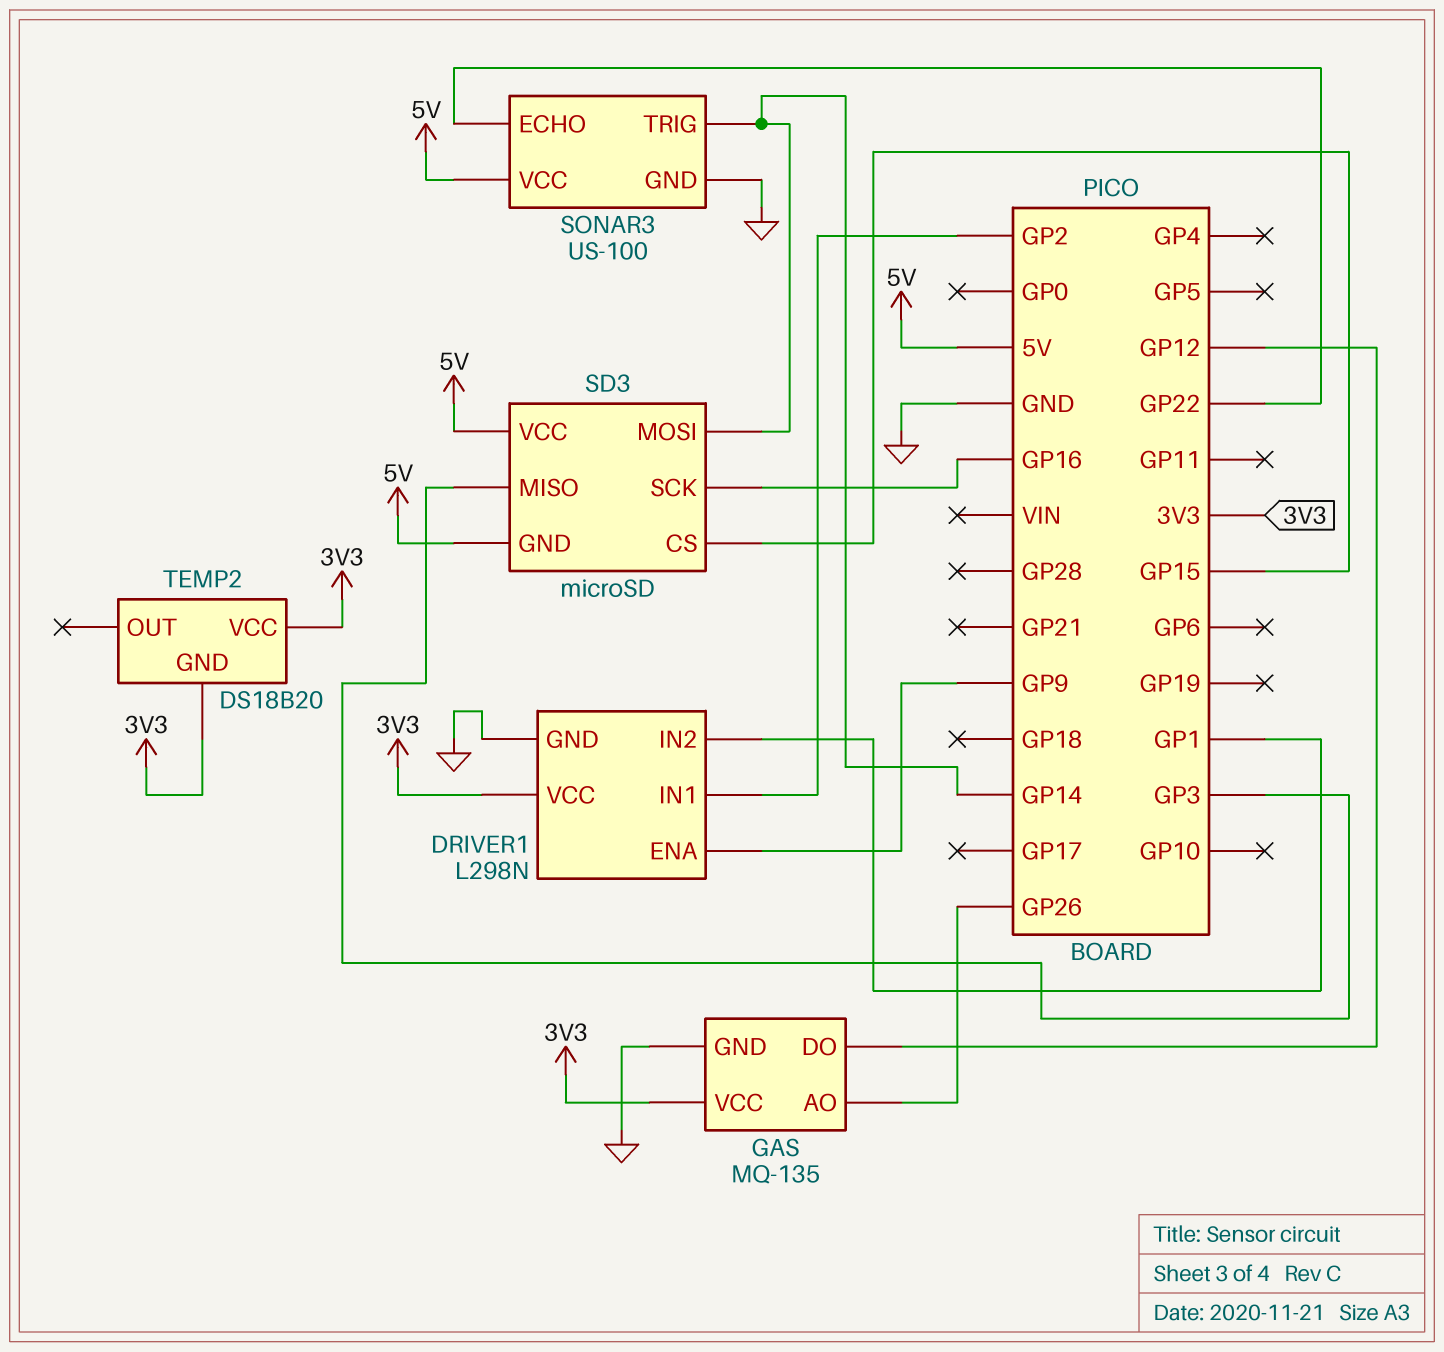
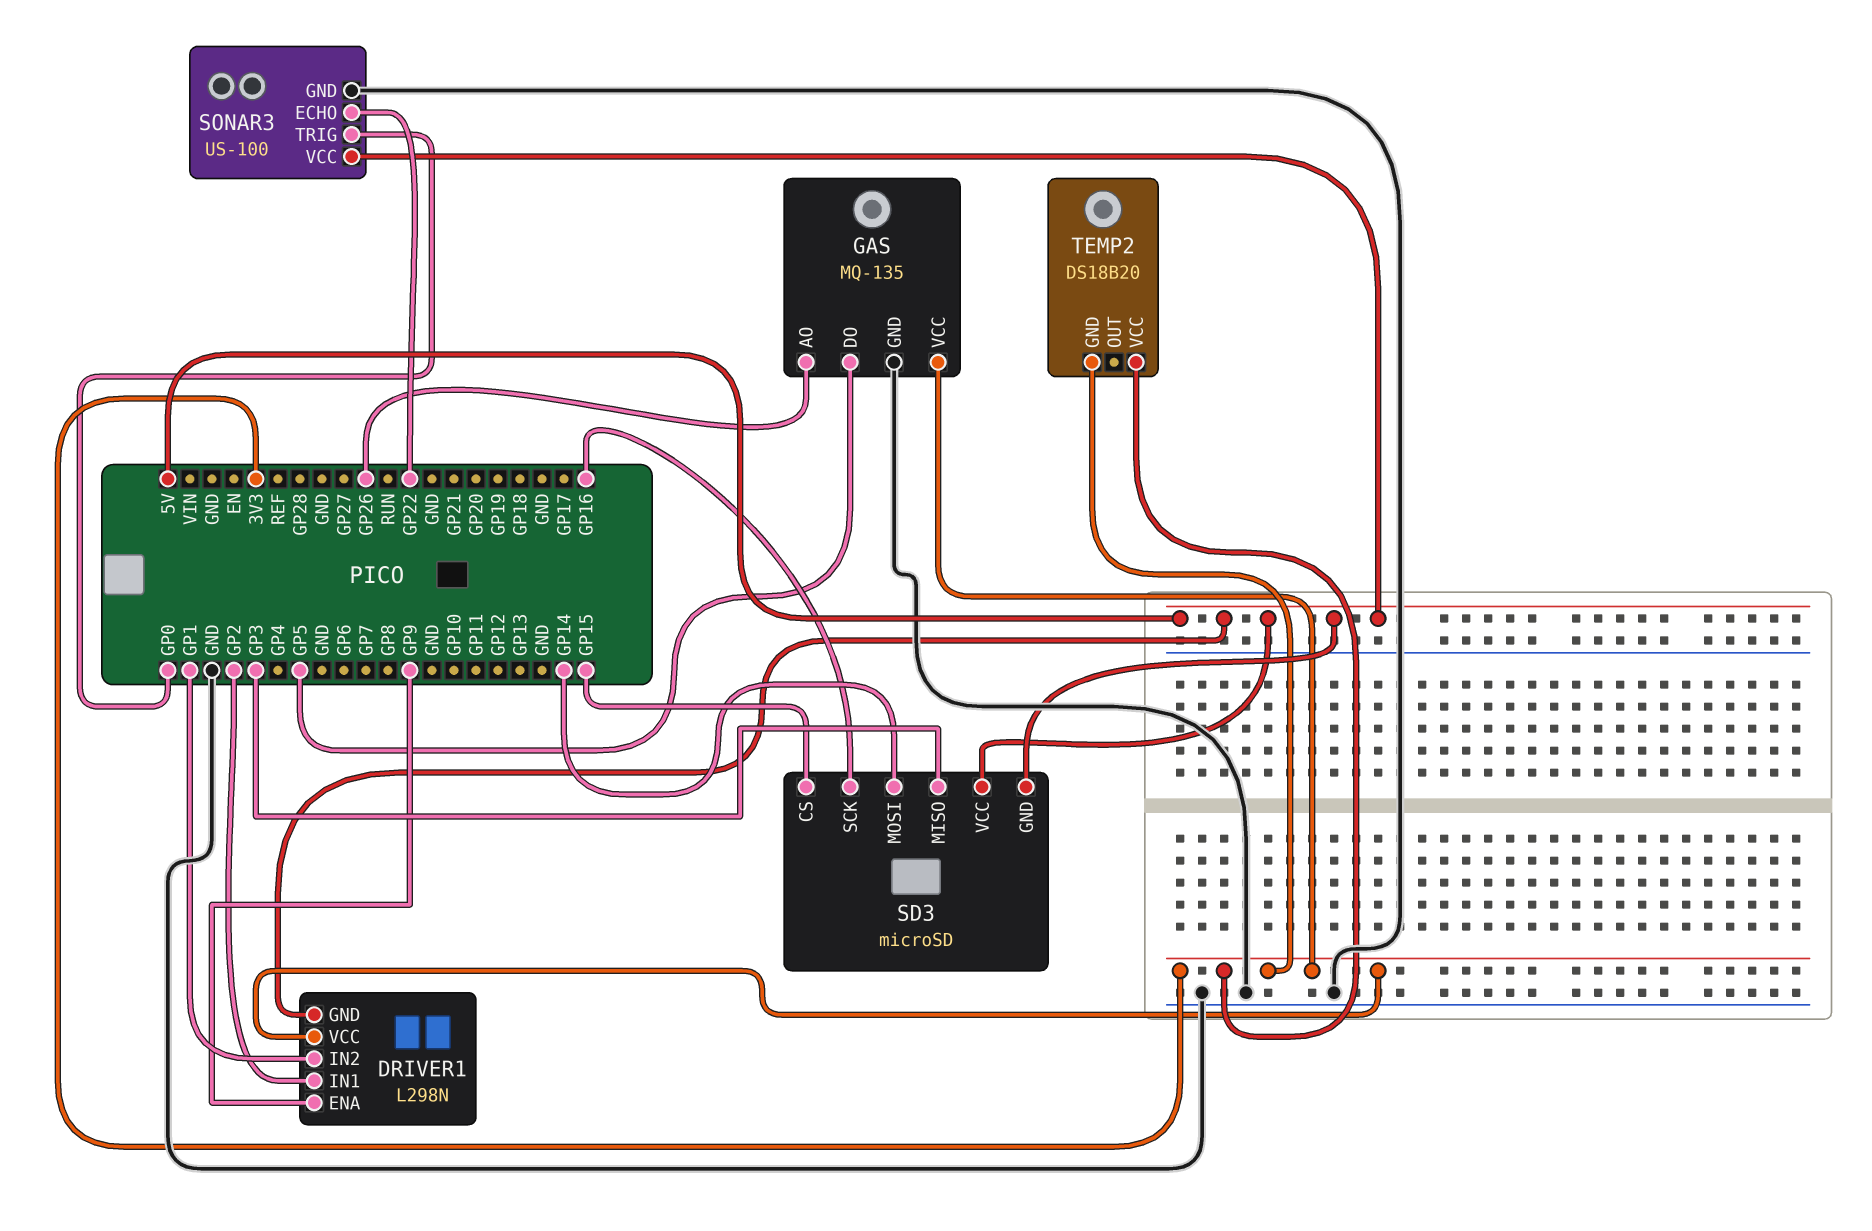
DRIVER1 pin GND: GND -> 5V
GAS pin DO: GP12 -> GP5
SONAR3 pin TRIG: GP14 -> GP0

